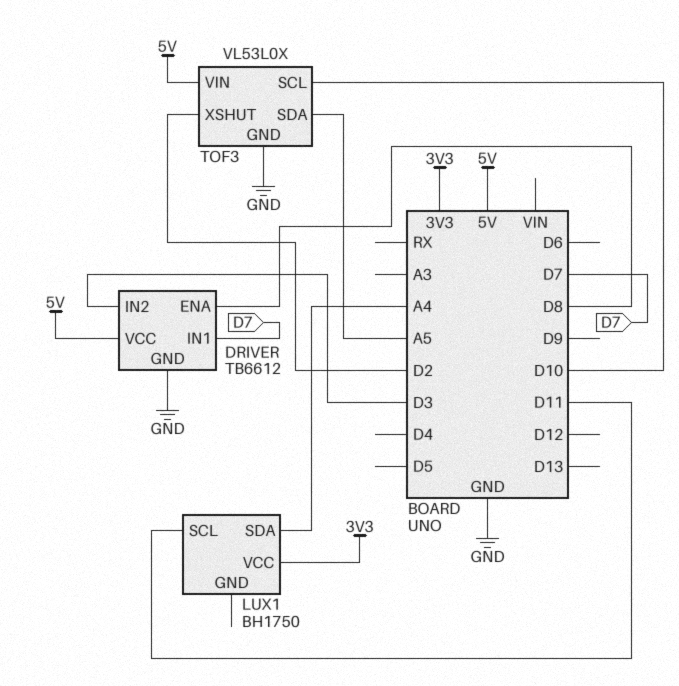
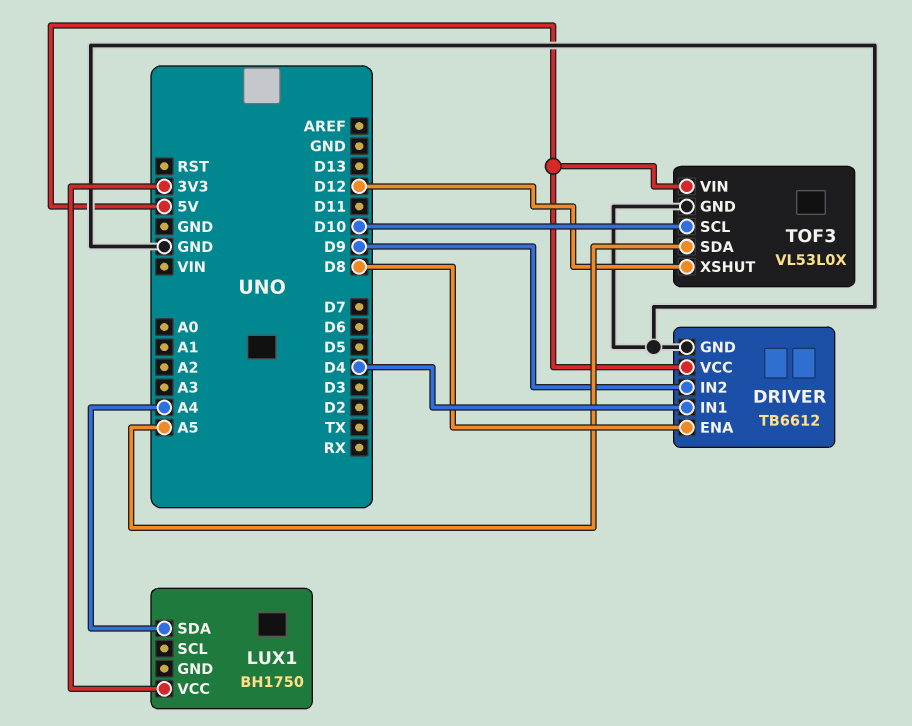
DRIVER pin IN1: D7 -> D4
DRIVER pin IN2: D3 -> D9
LUX1 pin SCL: D11 -> none
TOF3 pin XSHUT: D2 -> D12

